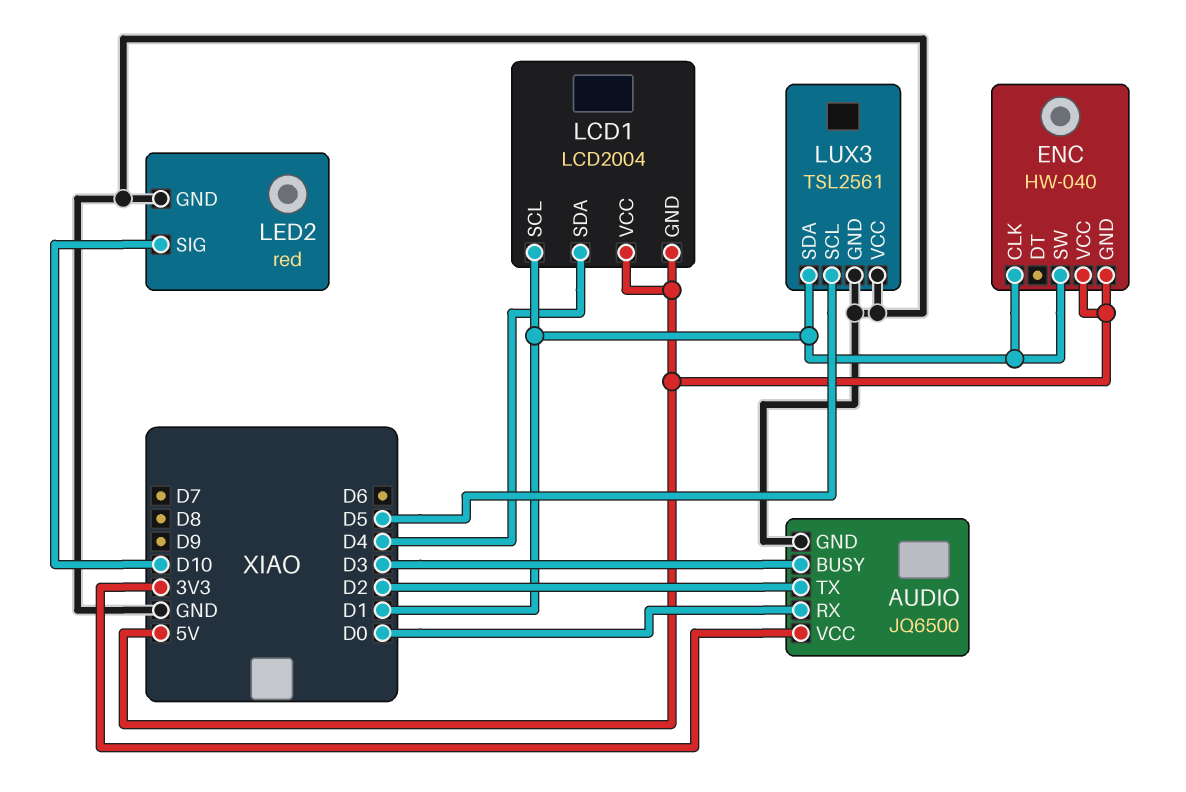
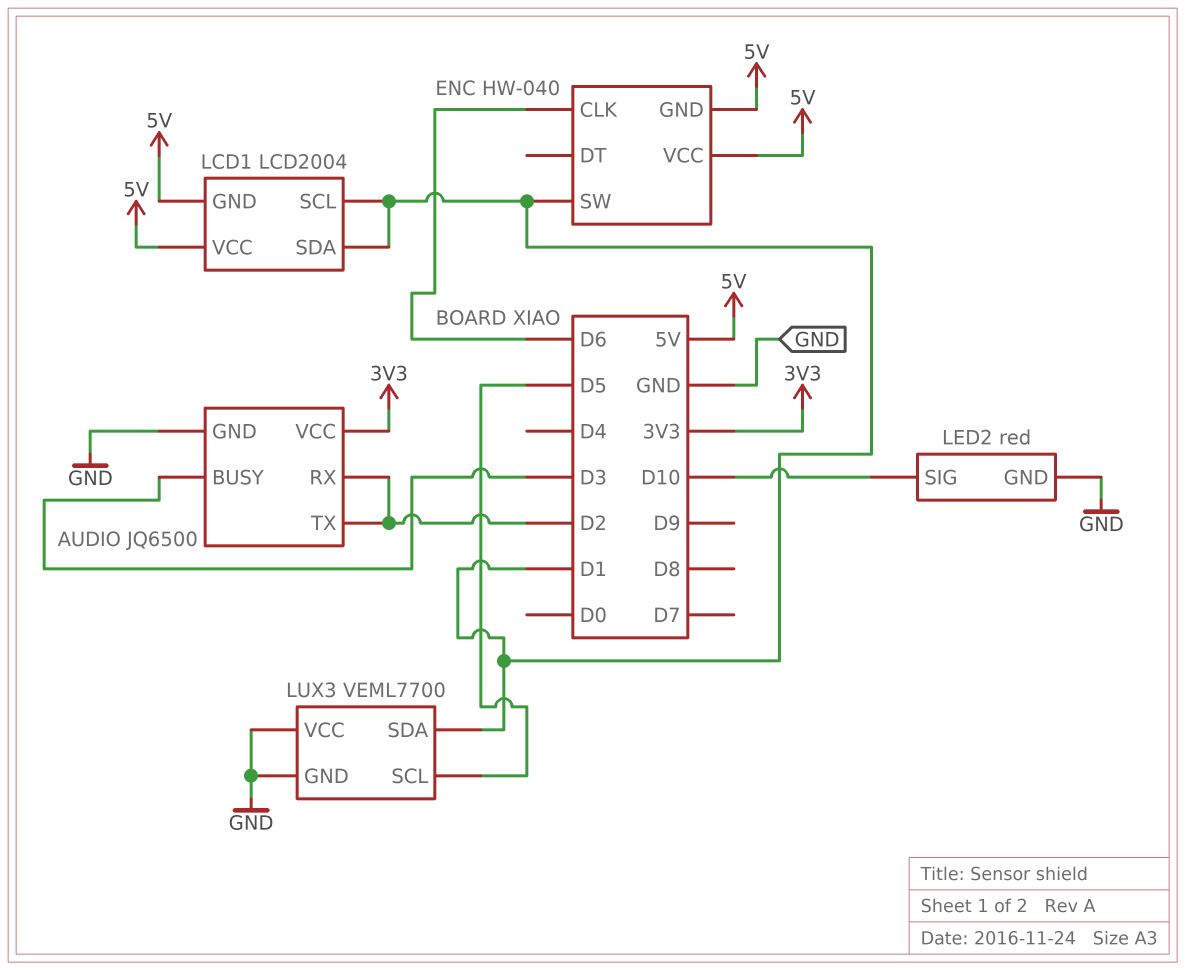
AUDIO pin RX: D0 -> D2
ENC pin CLK: D1 -> D6
LCD1 pin SDA: D4 -> D1
LUX3: TSL2561 -> VEML7700

